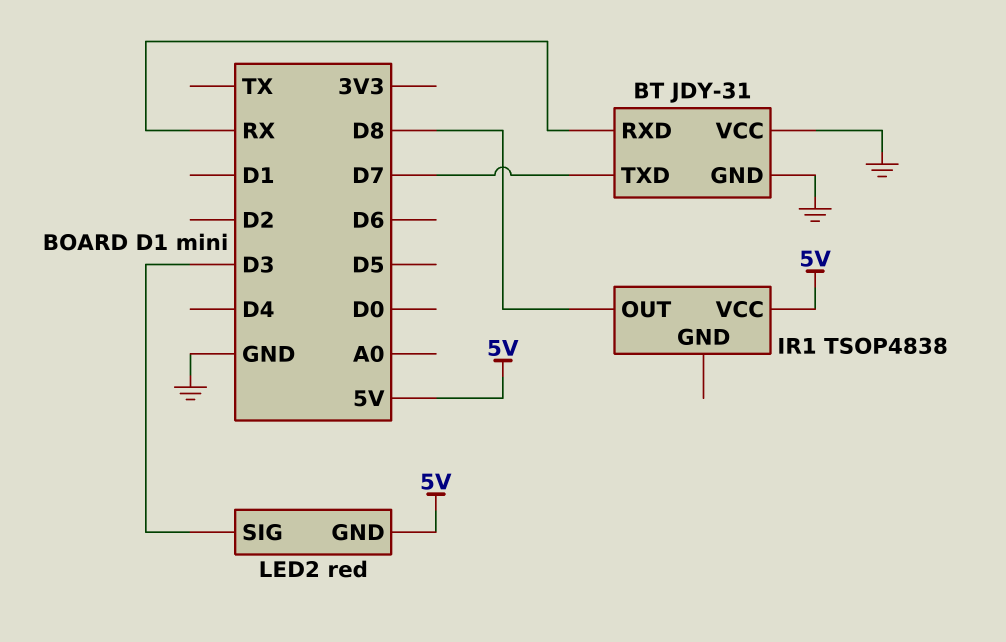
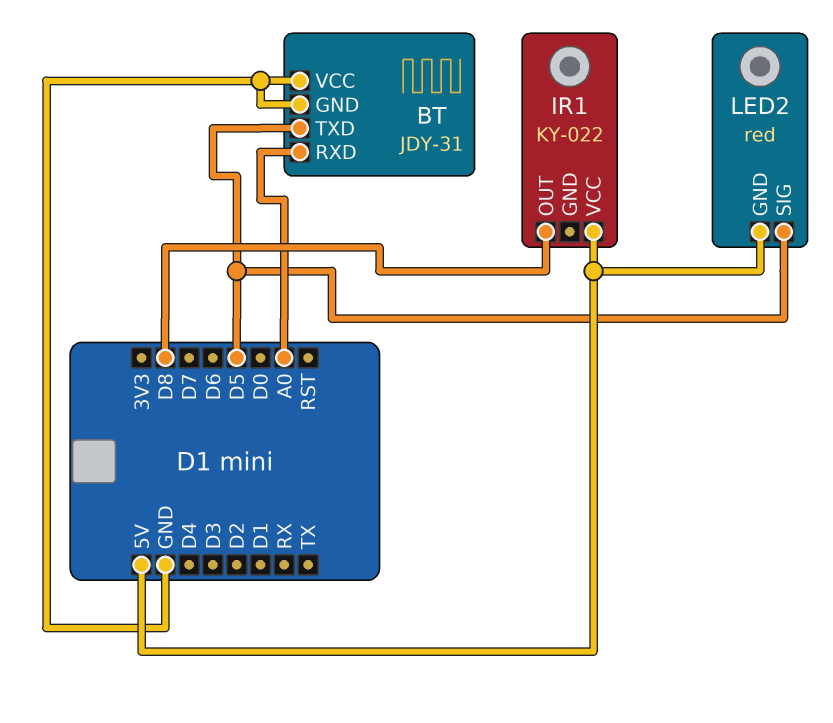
BT pin RXD: RX -> A0
BT pin TXD: D7 -> D5
IR1: TSOP4838 -> KY-022
LED2 pin SIG: D3 -> D5

